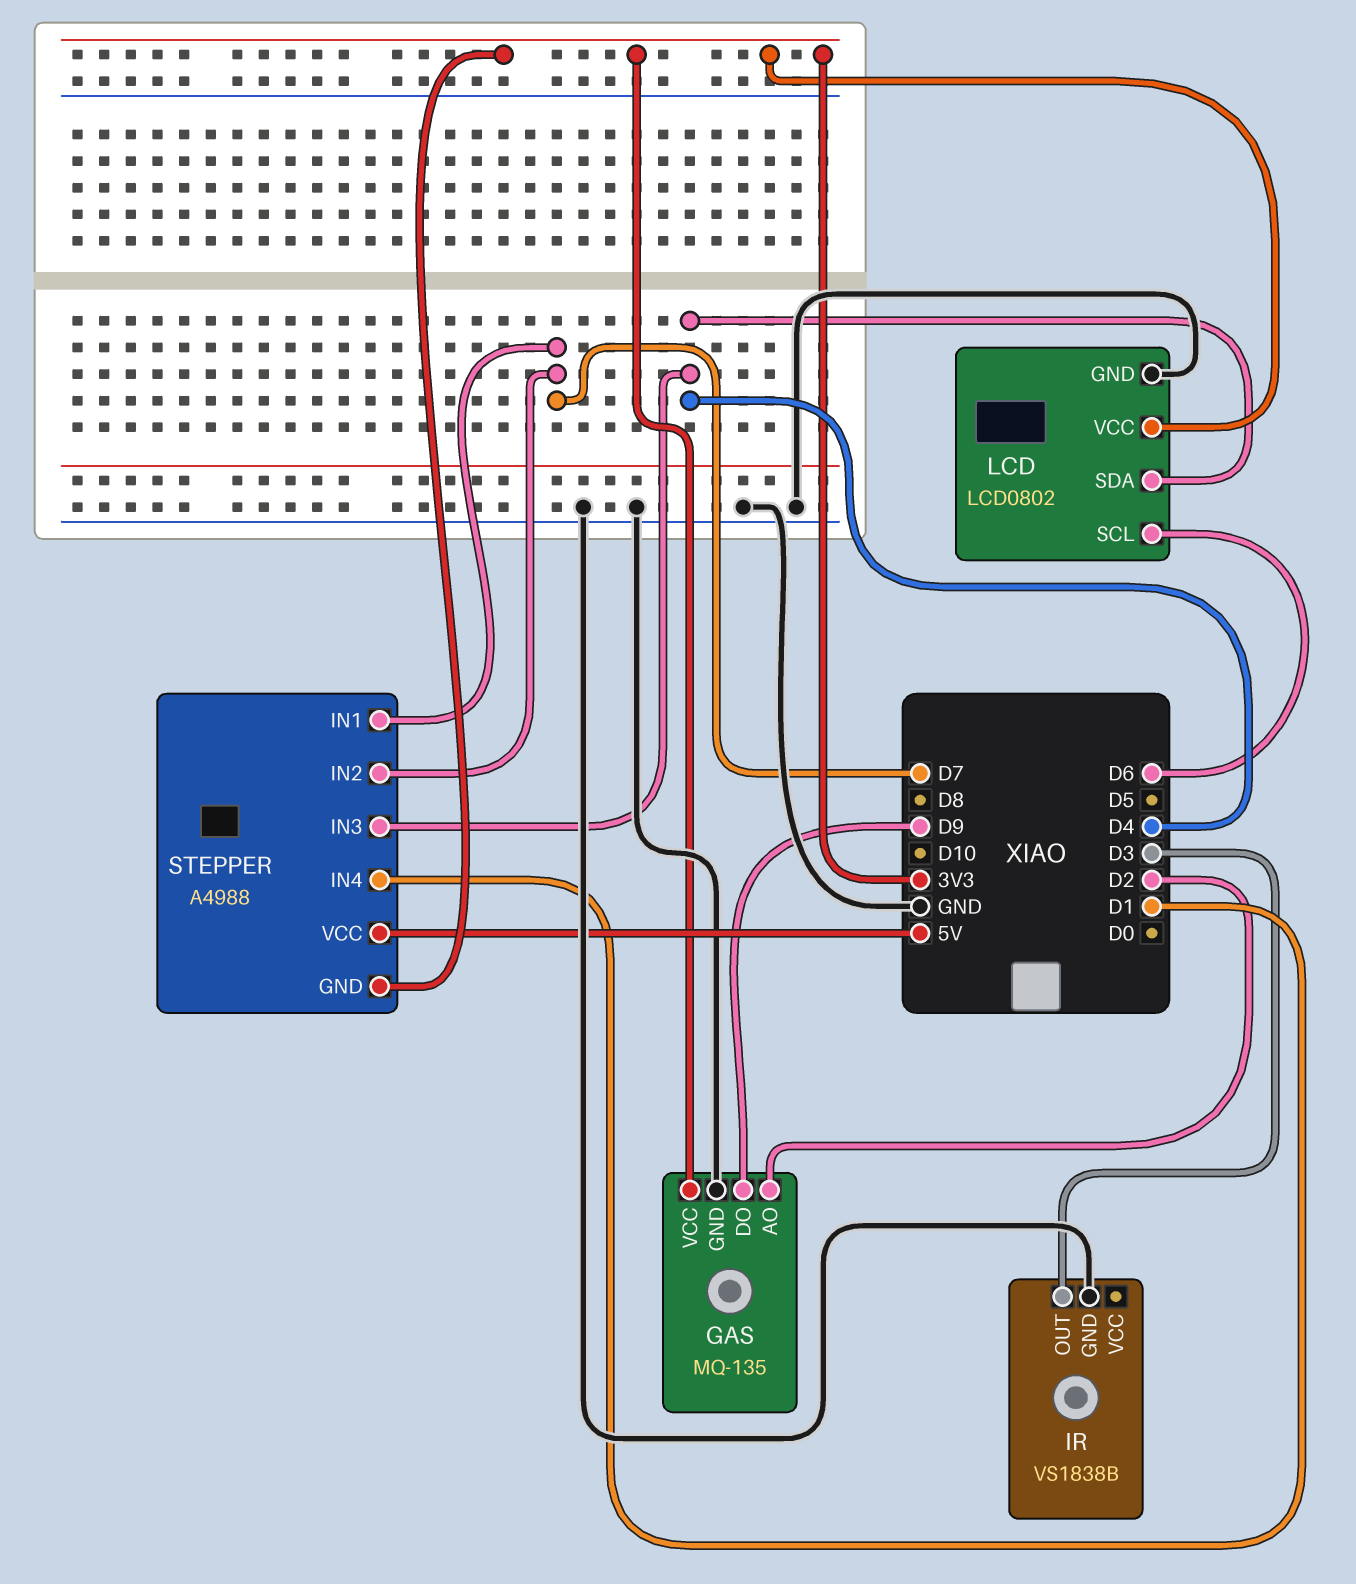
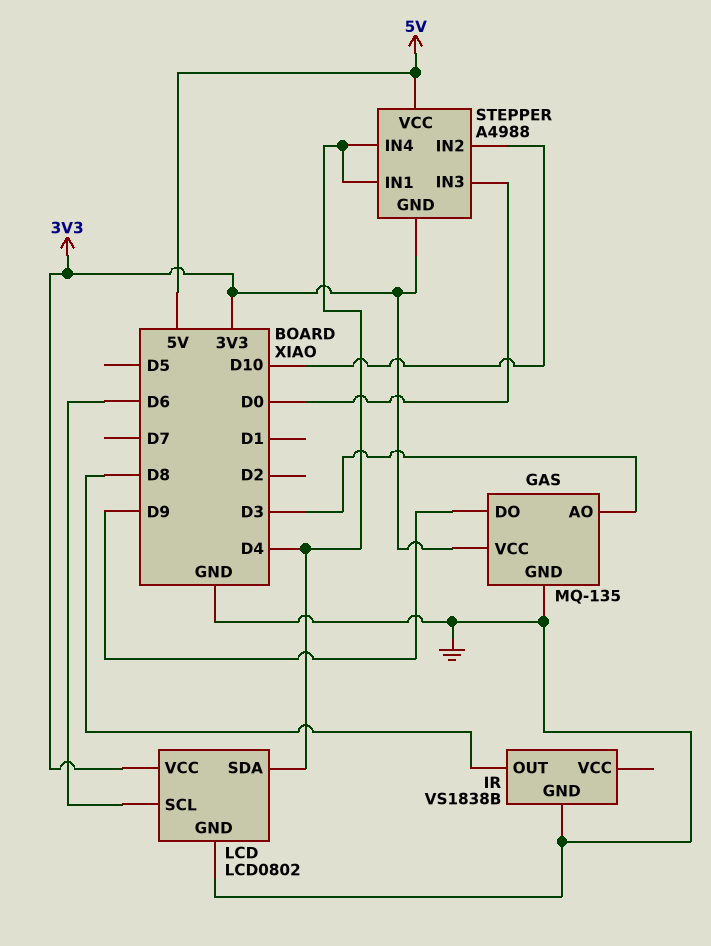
GAS pin AO: D2 -> D3
IR pin OUT: D3 -> D8
STEPPER pin IN1: D7 -> D4
STEPPER pin IN2: D7 -> D10
STEPPER pin IN3: D4 -> D0
STEPPER pin IN4: D1 -> D4

